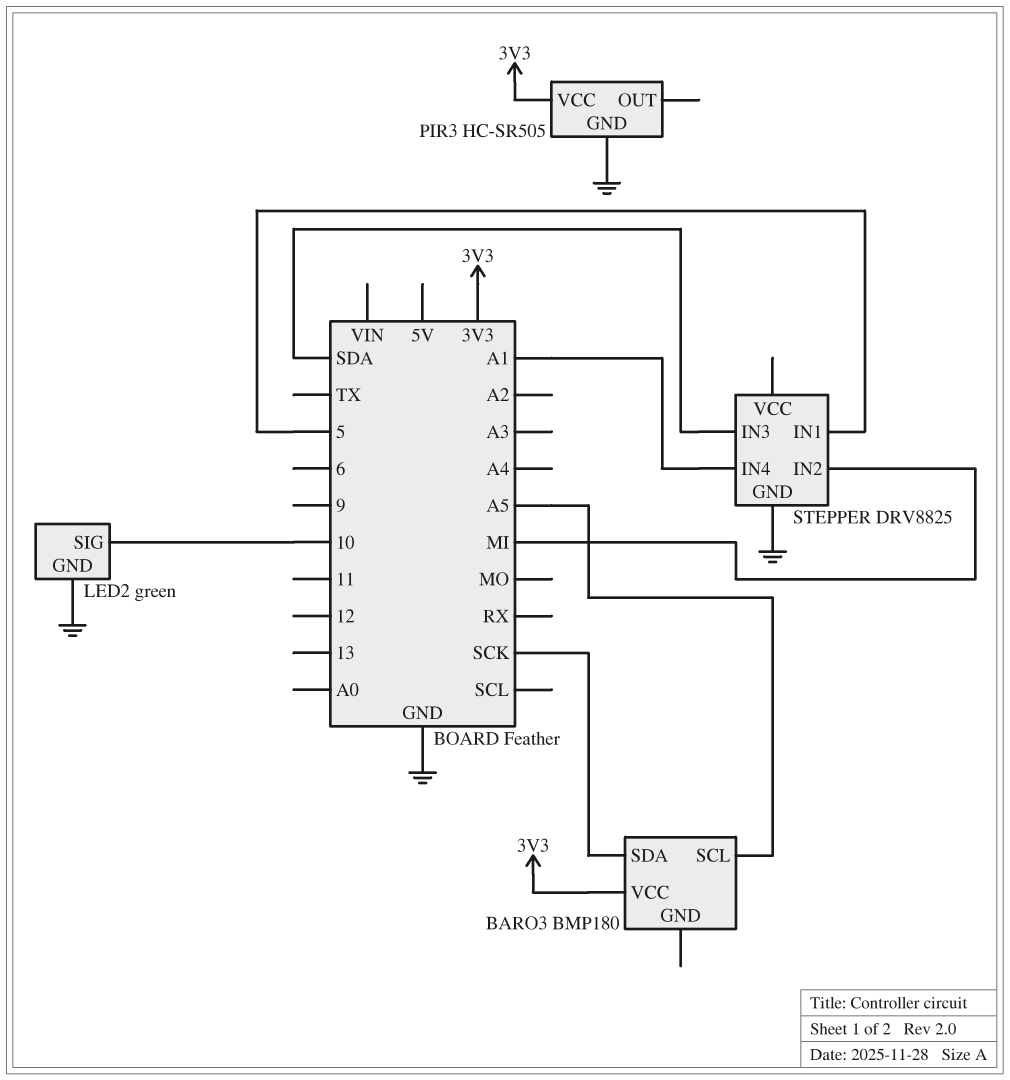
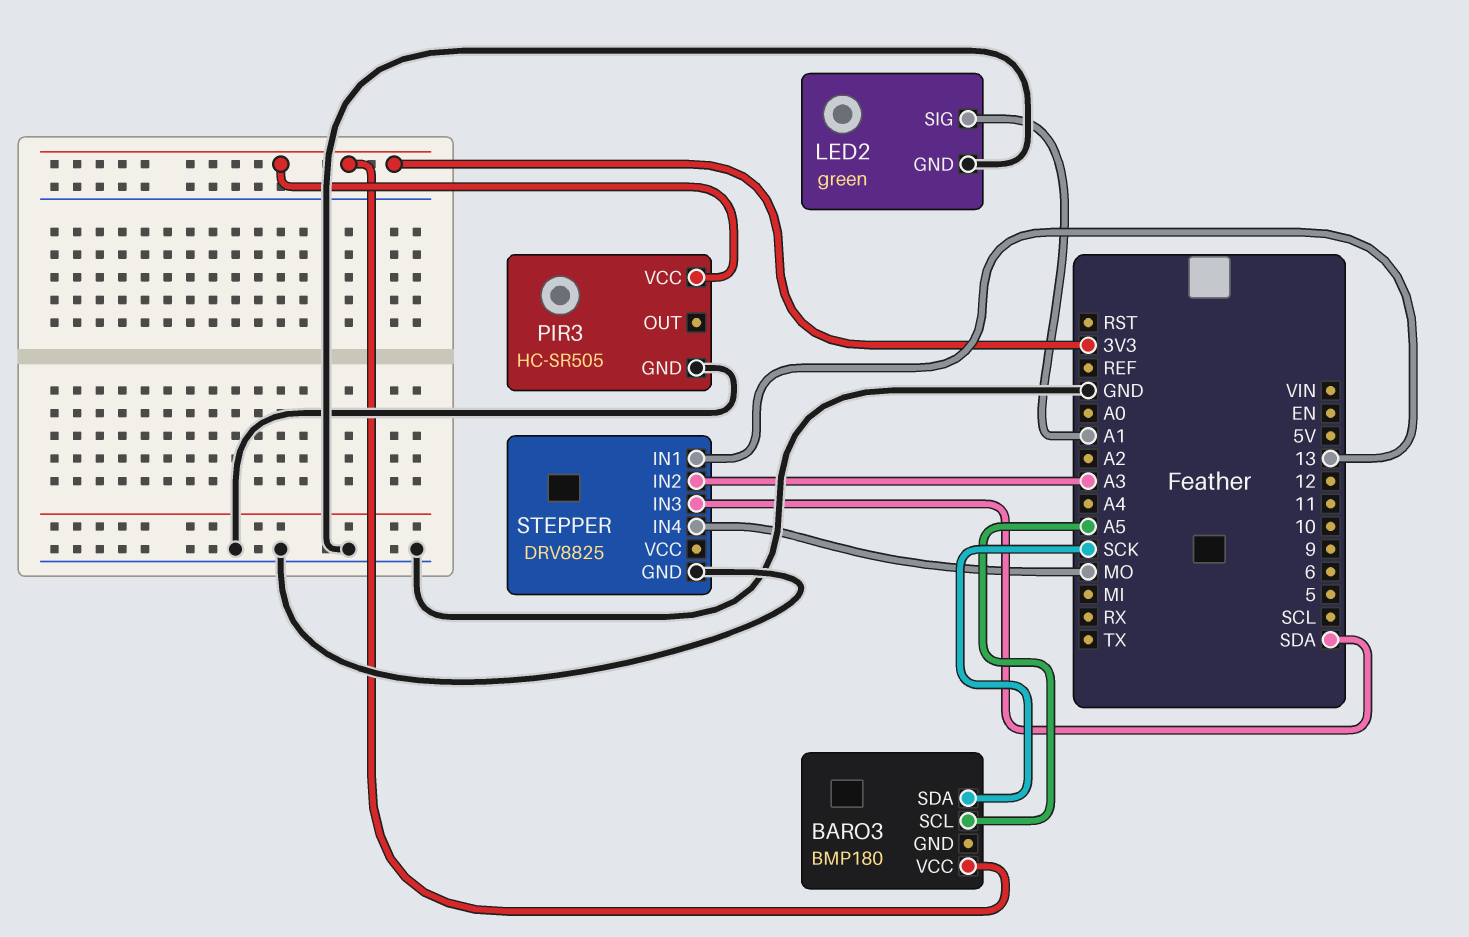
LED2 pin SIG: 10 -> A1
STEPPER pin IN1: 5 -> 13
STEPPER pin IN2: MI -> A3
STEPPER pin IN4: A1 -> MO

